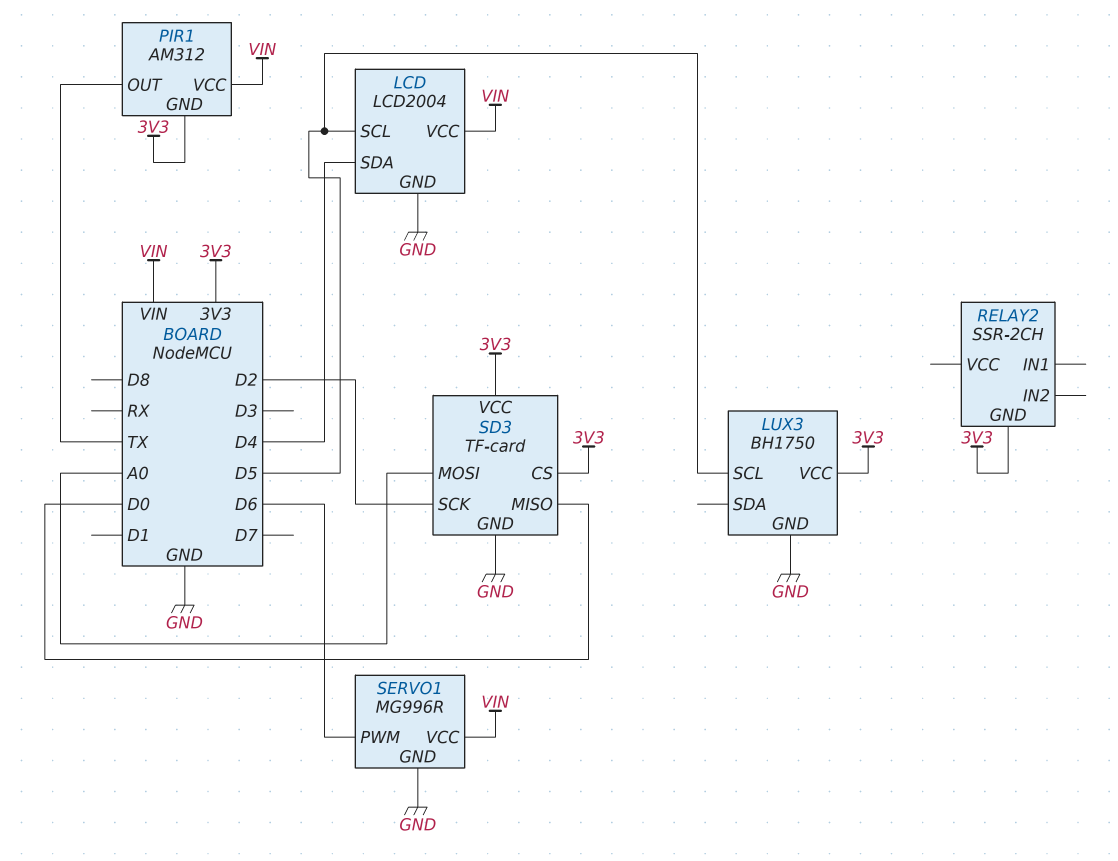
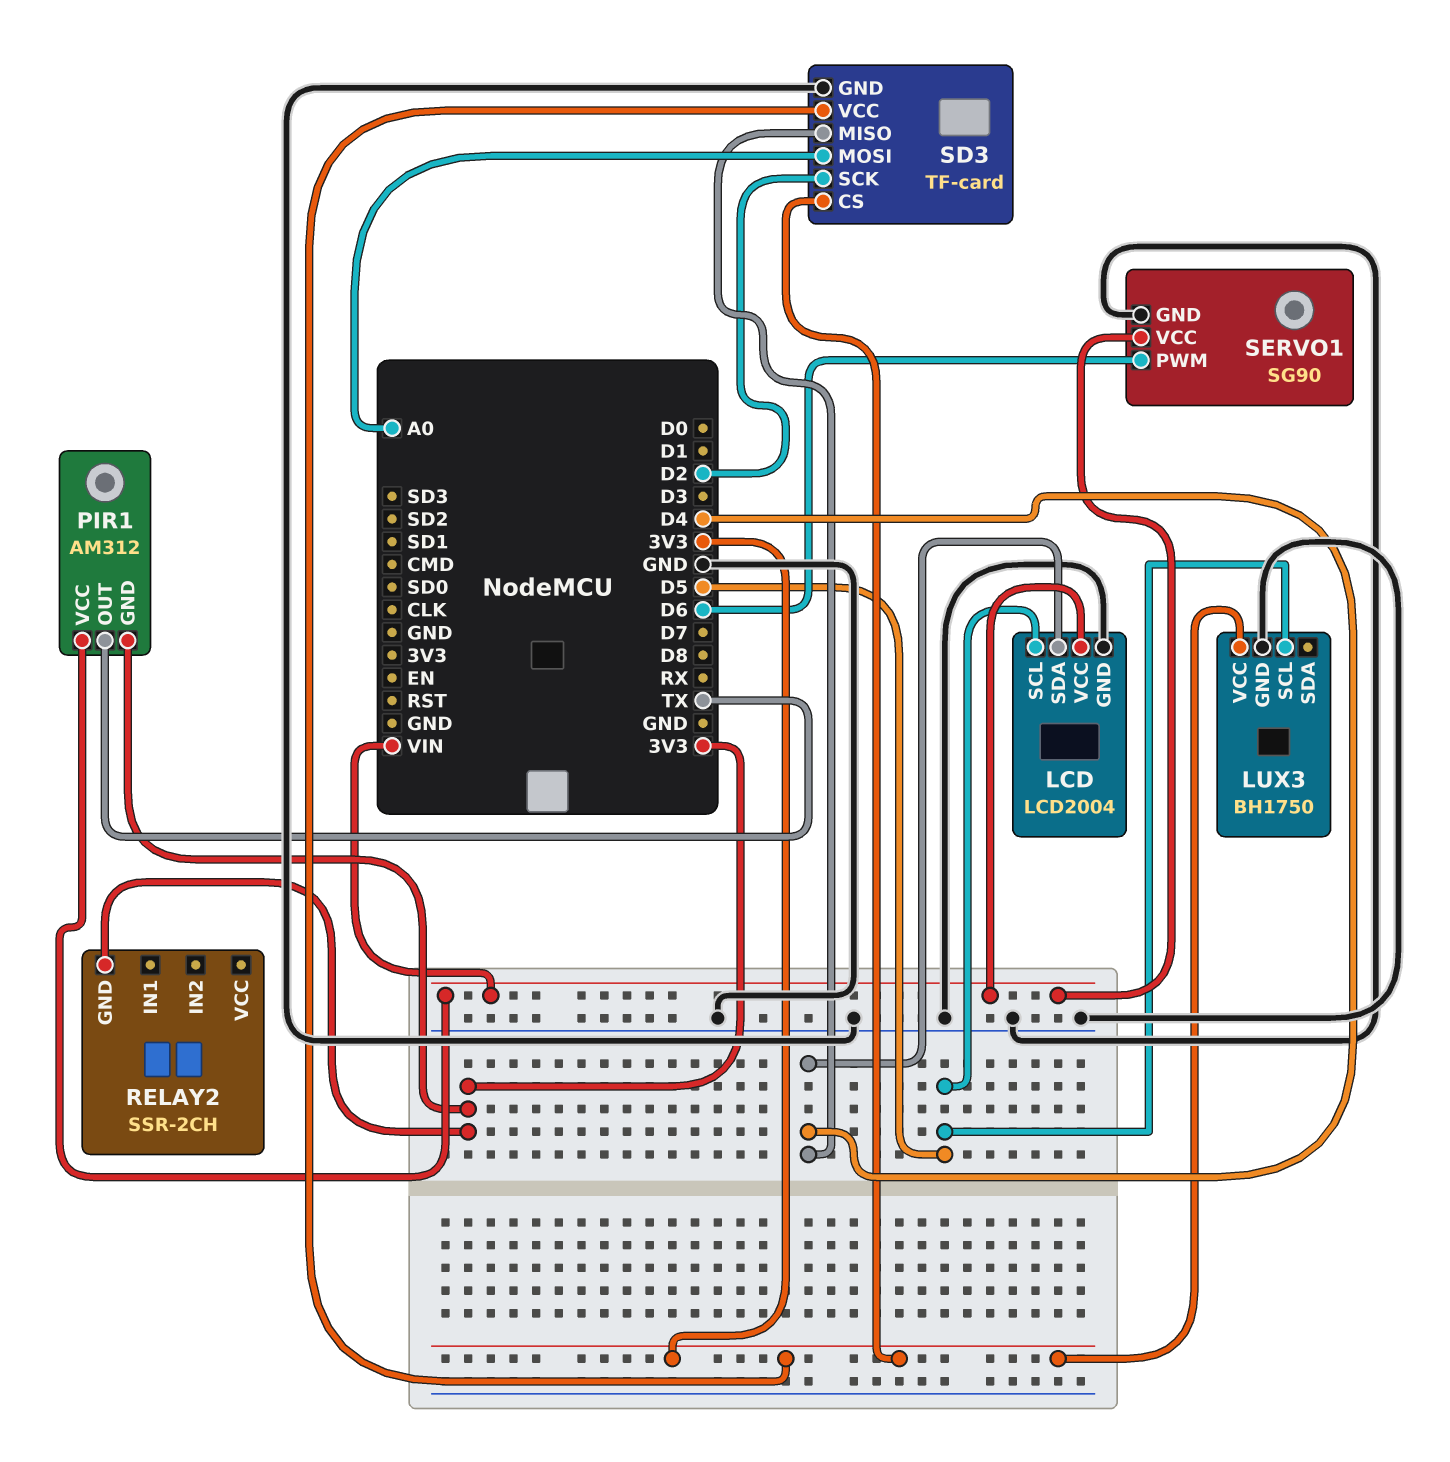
SD3 pin MISO: D0 -> D4
SERVO1: MG996R -> SG90

